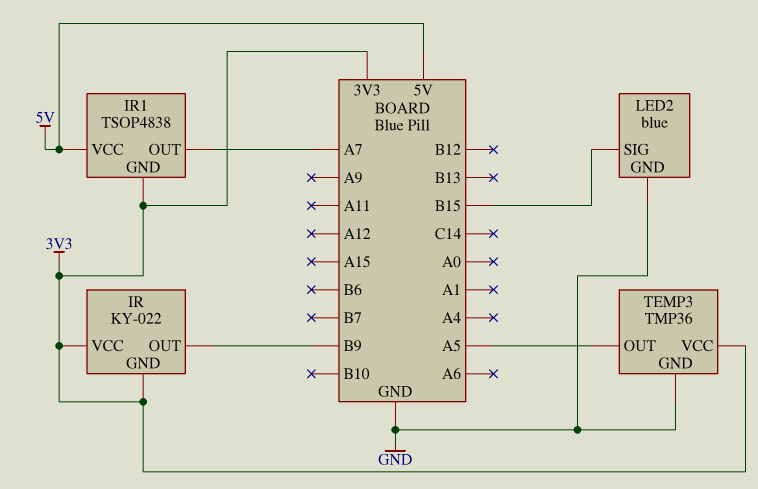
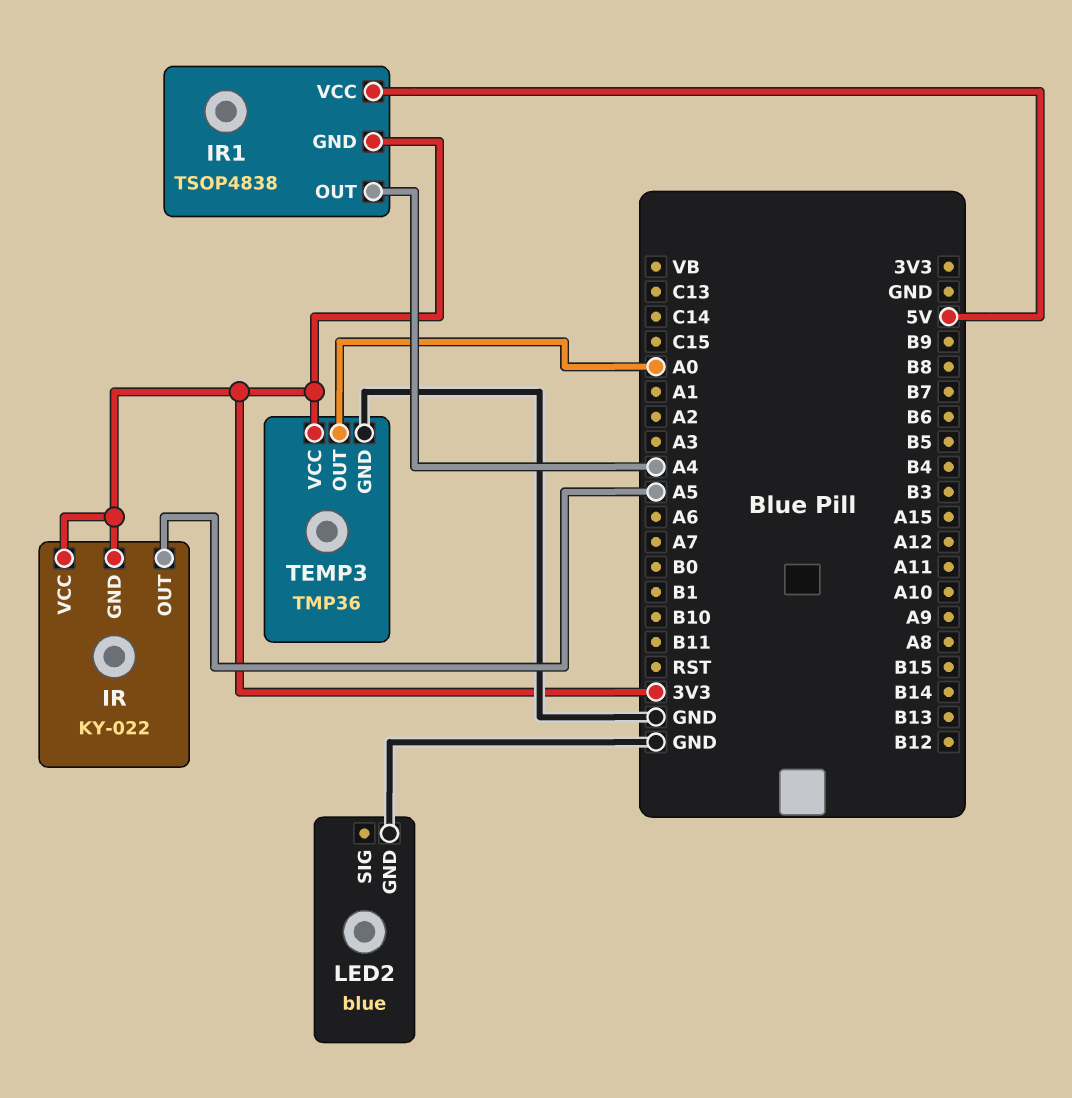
IR pin OUT: B9 -> A5
IR1 pin OUT: A7 -> A4
LED2 pin SIG: B15 -> none
TEMP3 pin OUT: A5 -> A0

